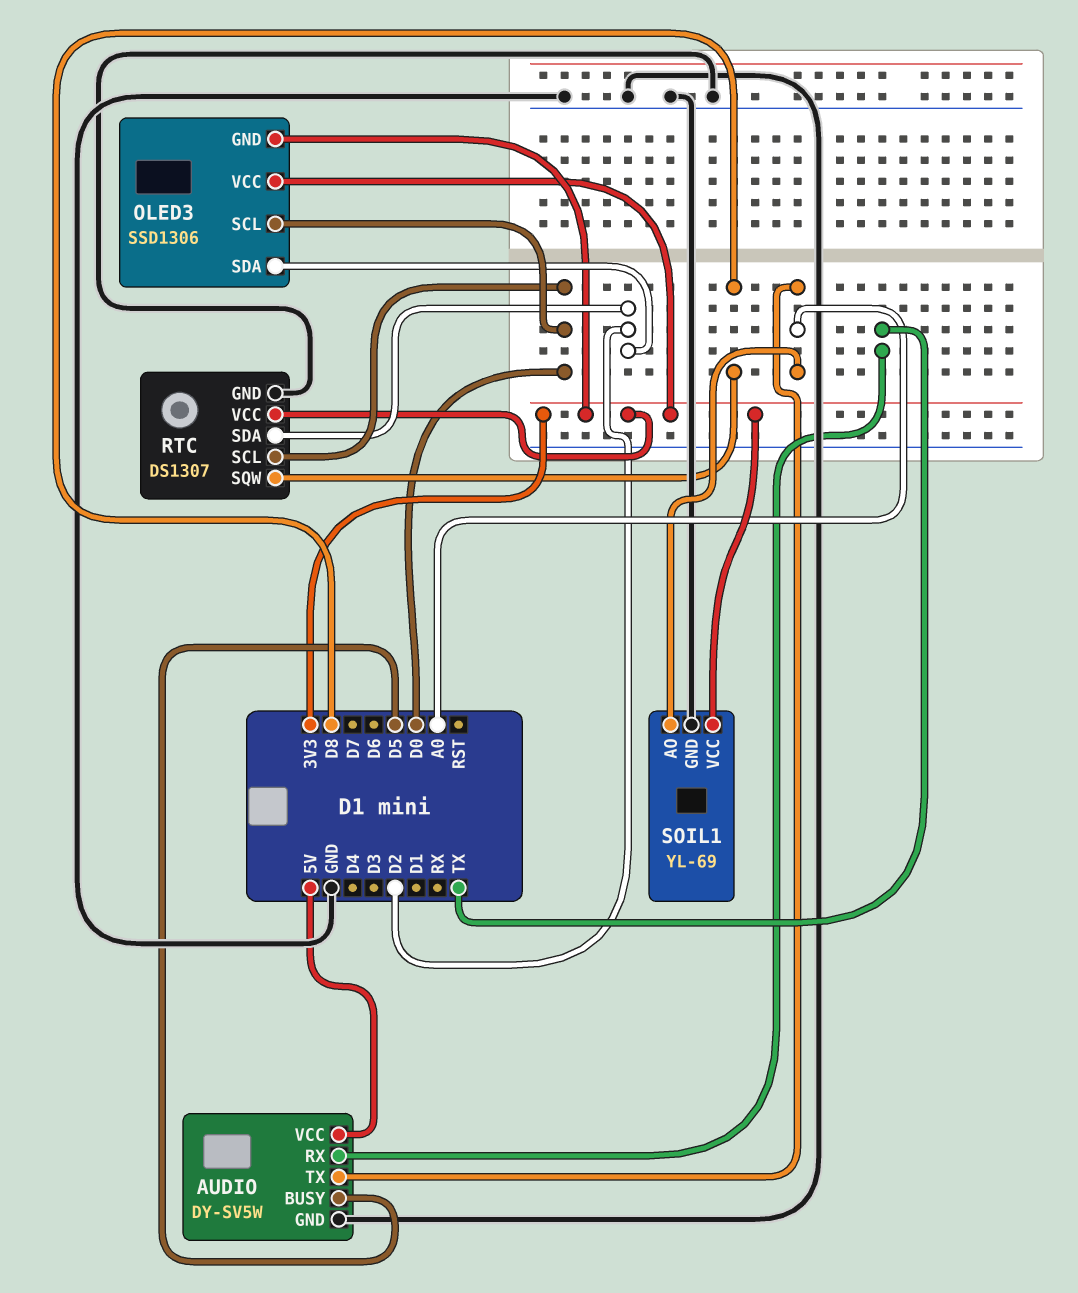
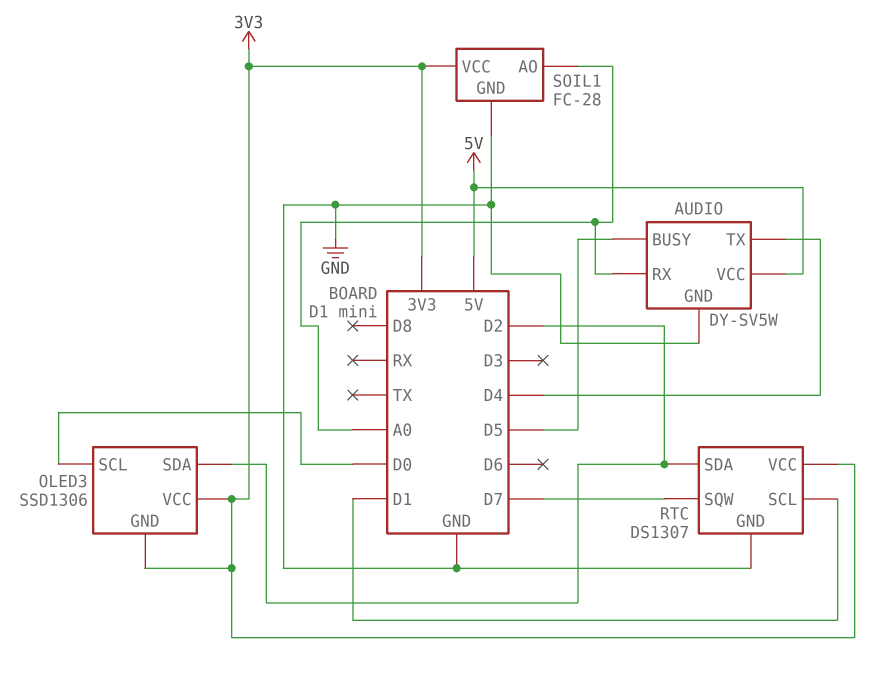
AUDIO pin RX: TX -> A0
AUDIO pin TX: A0 -> D4
RTC pin SCL: D0 -> D1
RTC pin SQW: D8 -> D7
SOIL1: YL-69 -> FC-28

